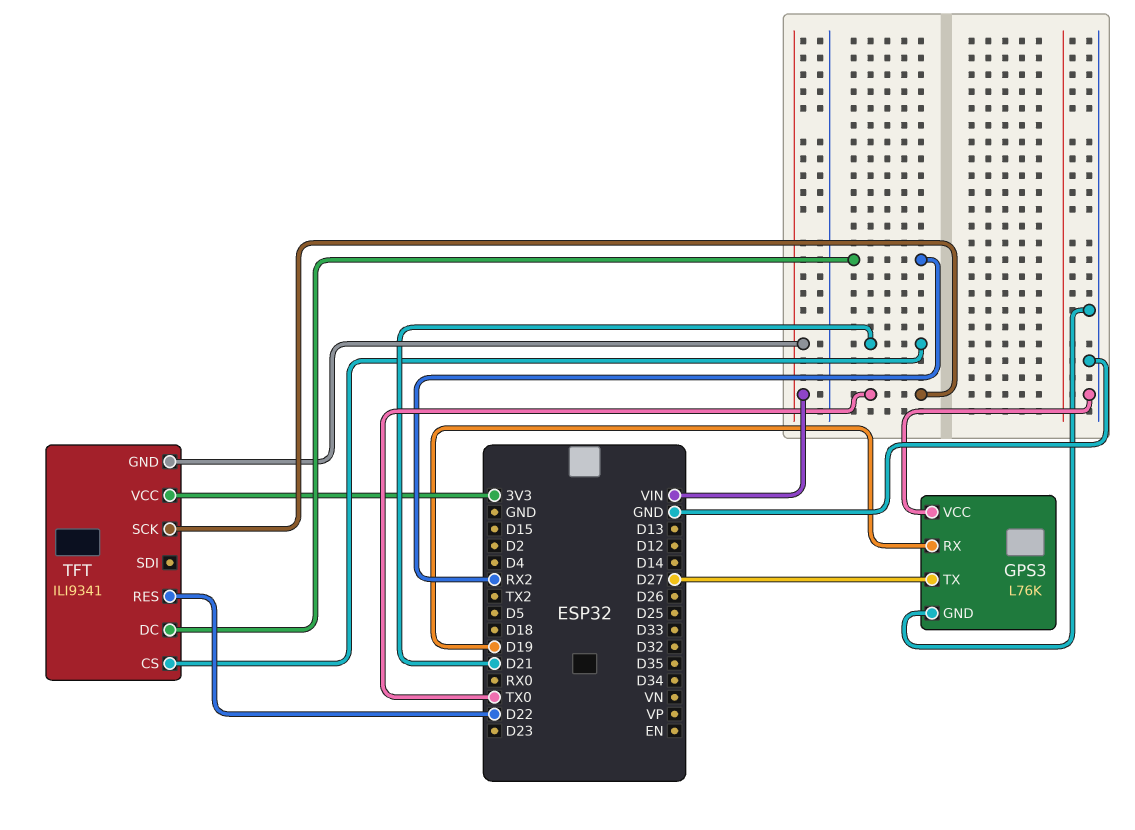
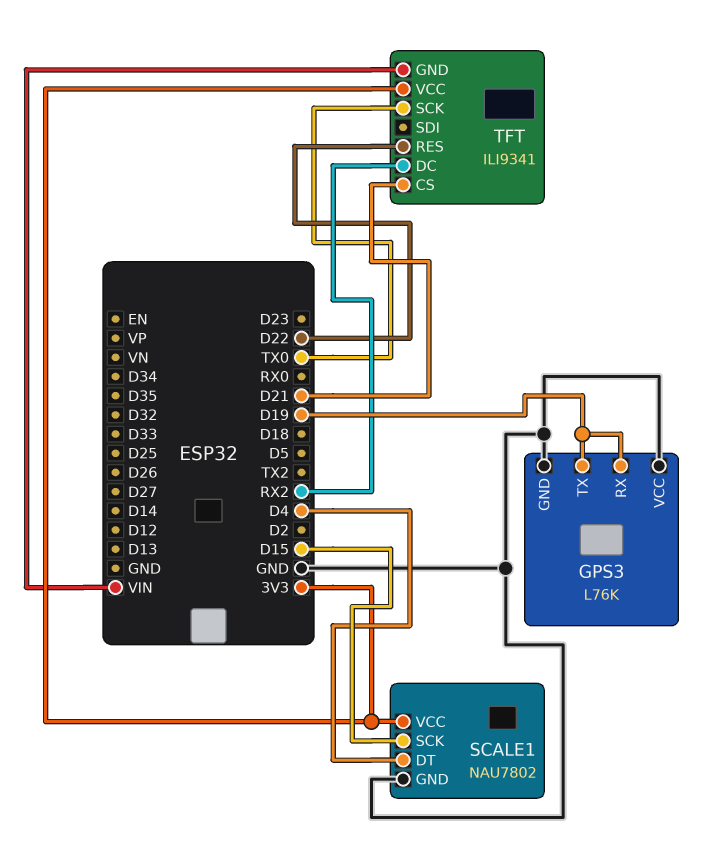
GPS3 pin TX: D27 -> D19
SCALE1: none -> NAU7802
SCALE1 pin DT: none -> D4
SCALE1 pin GND: none -> GND
SCALE1 pin SCK: none -> D15
SCALE1 pin VCC: none -> 3V3

